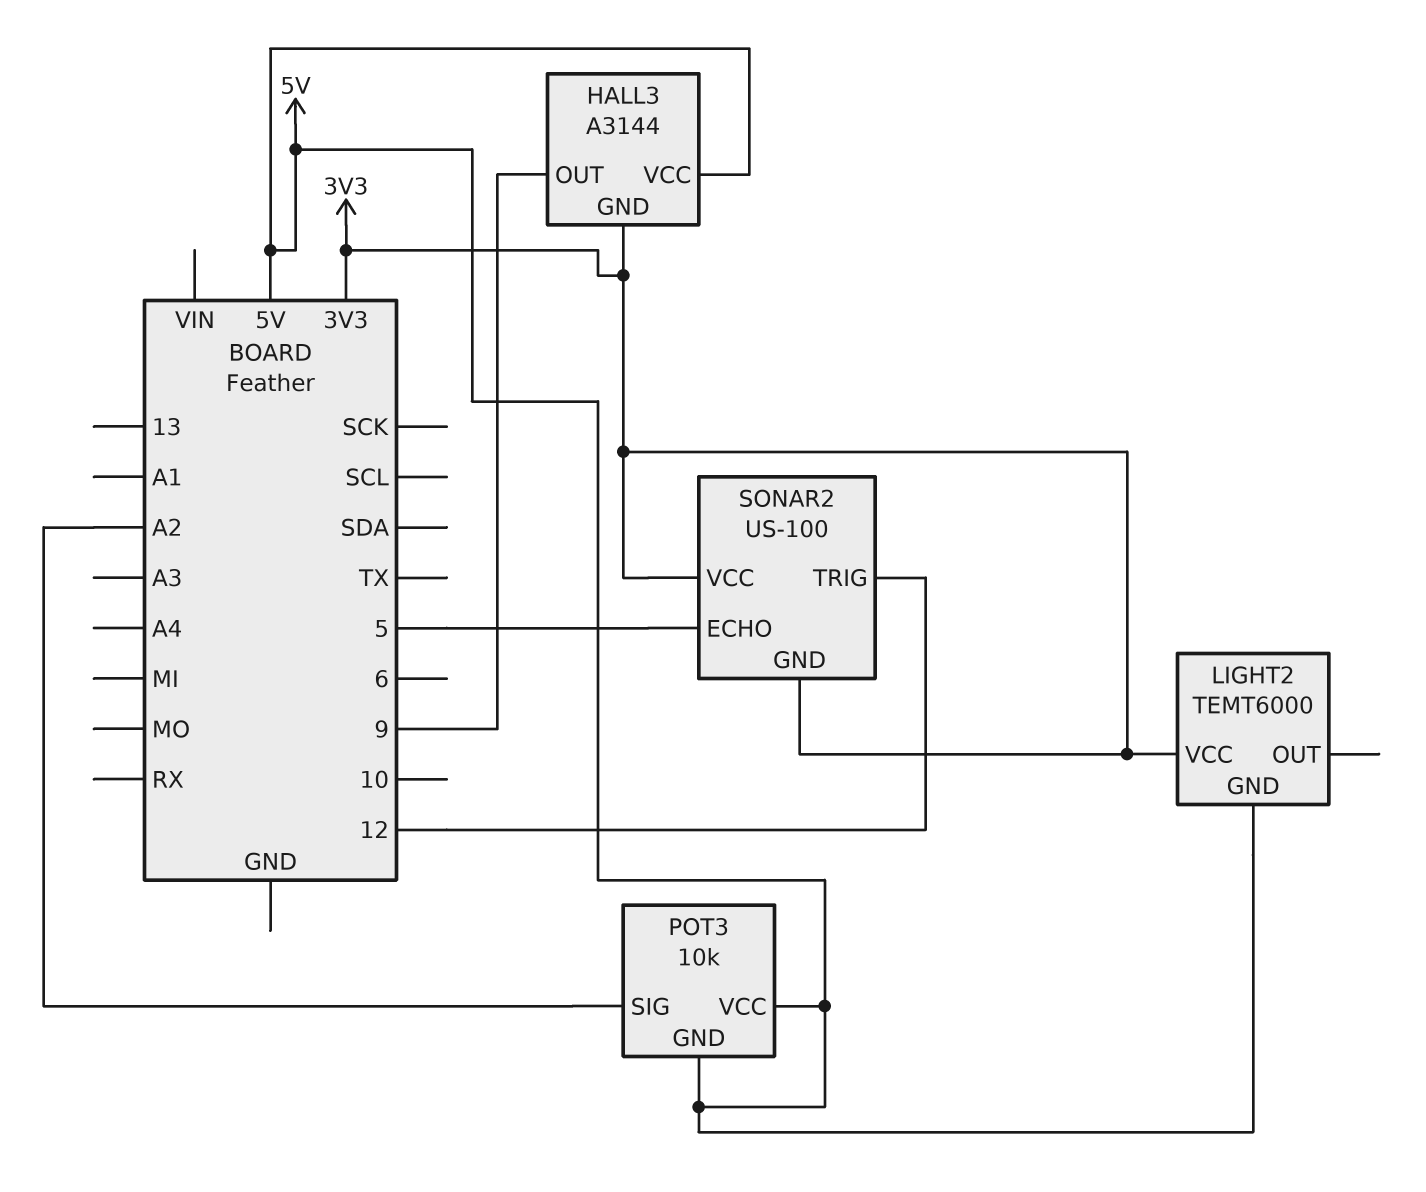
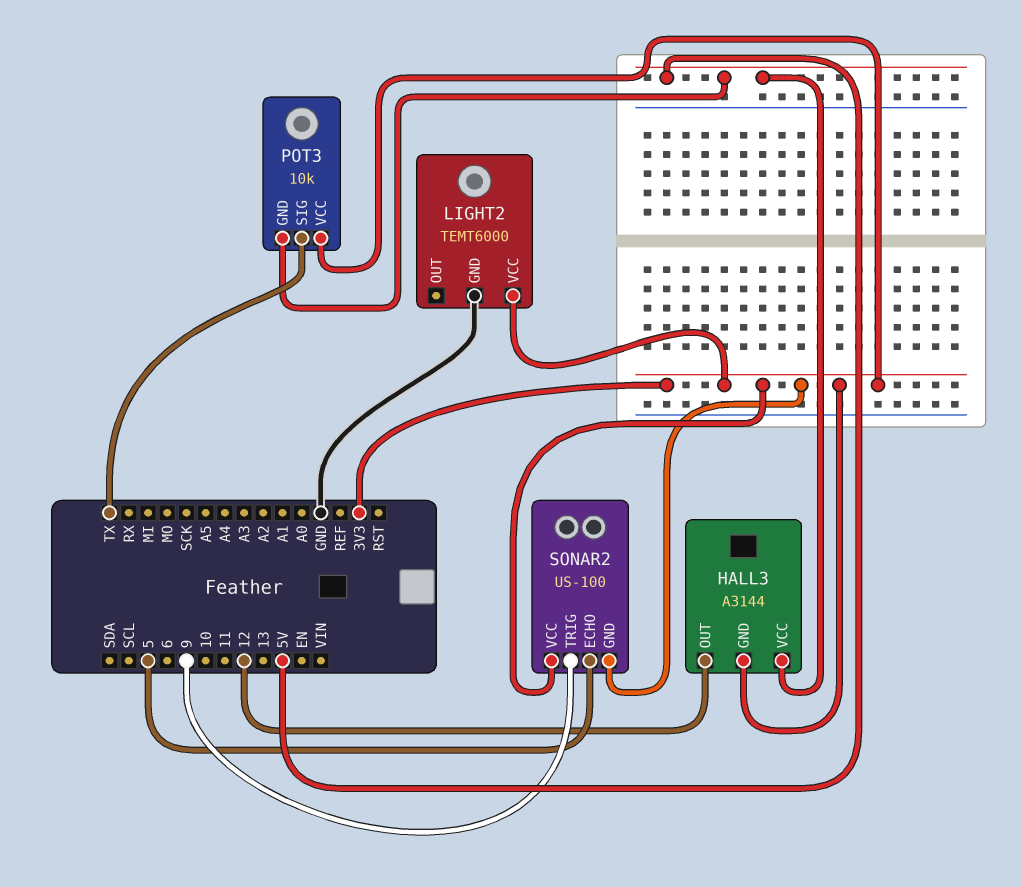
HALL3 pin OUT: 9 -> 12
LIGHT2 pin GND: 5V -> GND
POT3 pin SIG: A2 -> TX
POT3 pin VCC: 5V -> 3V3
SONAR2 pin TRIG: 12 -> 9

